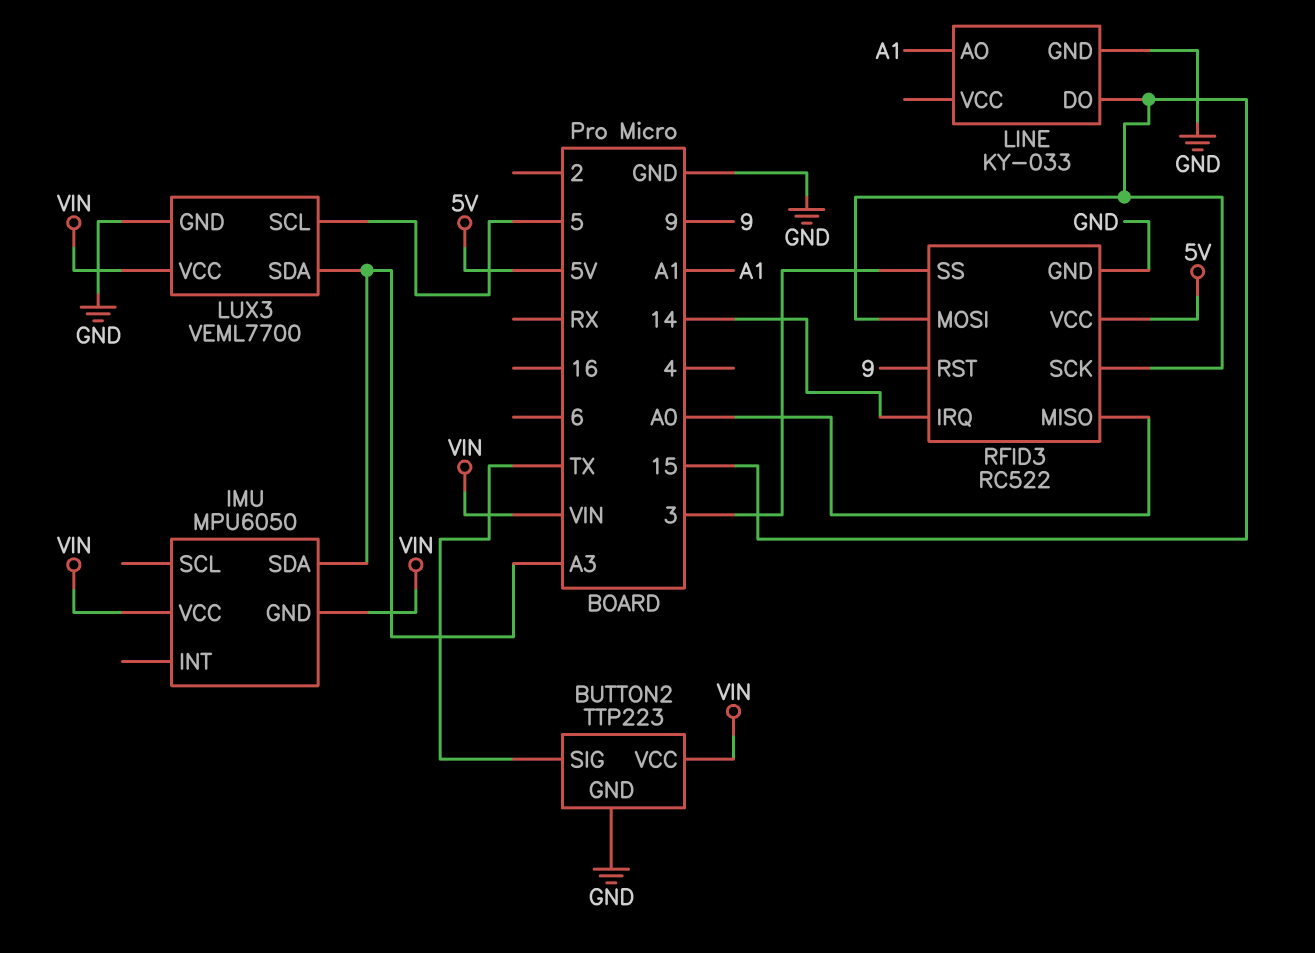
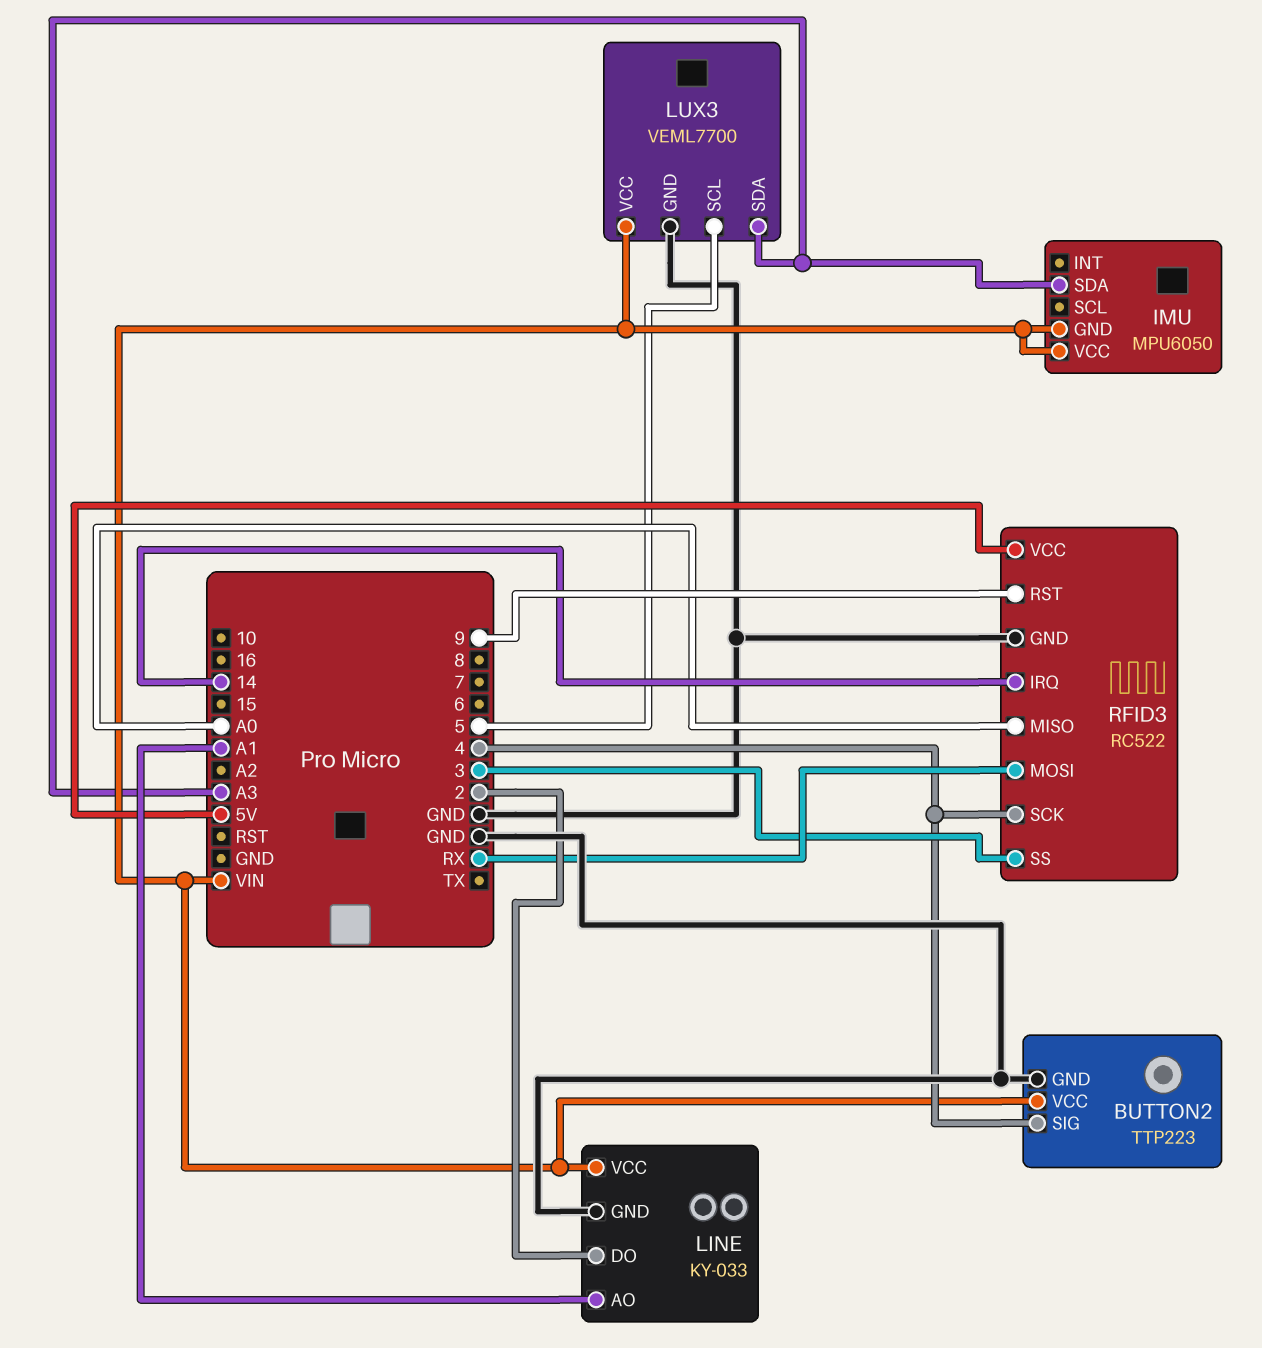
BUTTON2 pin SIG: TX -> 4
LINE pin DO: 15 -> 2
LINE pin VCC: none -> VIN
RFID3 pin MOSI: 15 -> RX
RFID3 pin SCK: 15 -> 4

